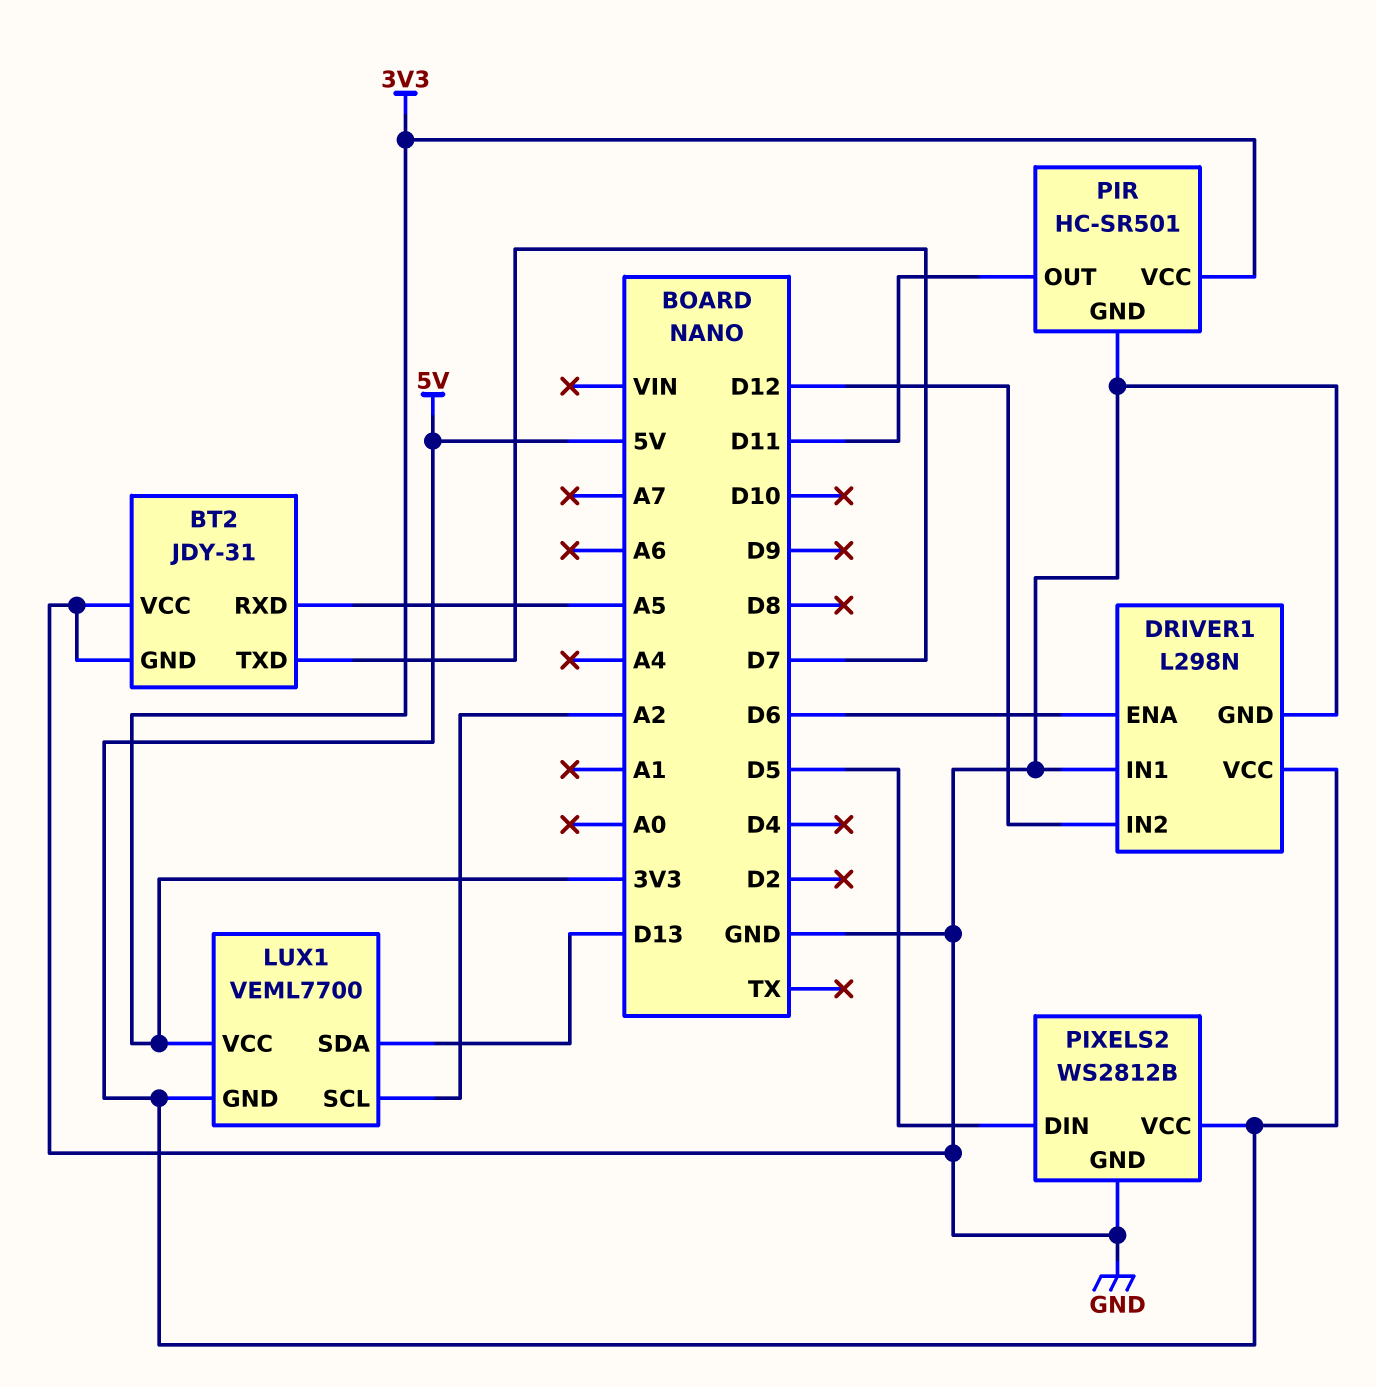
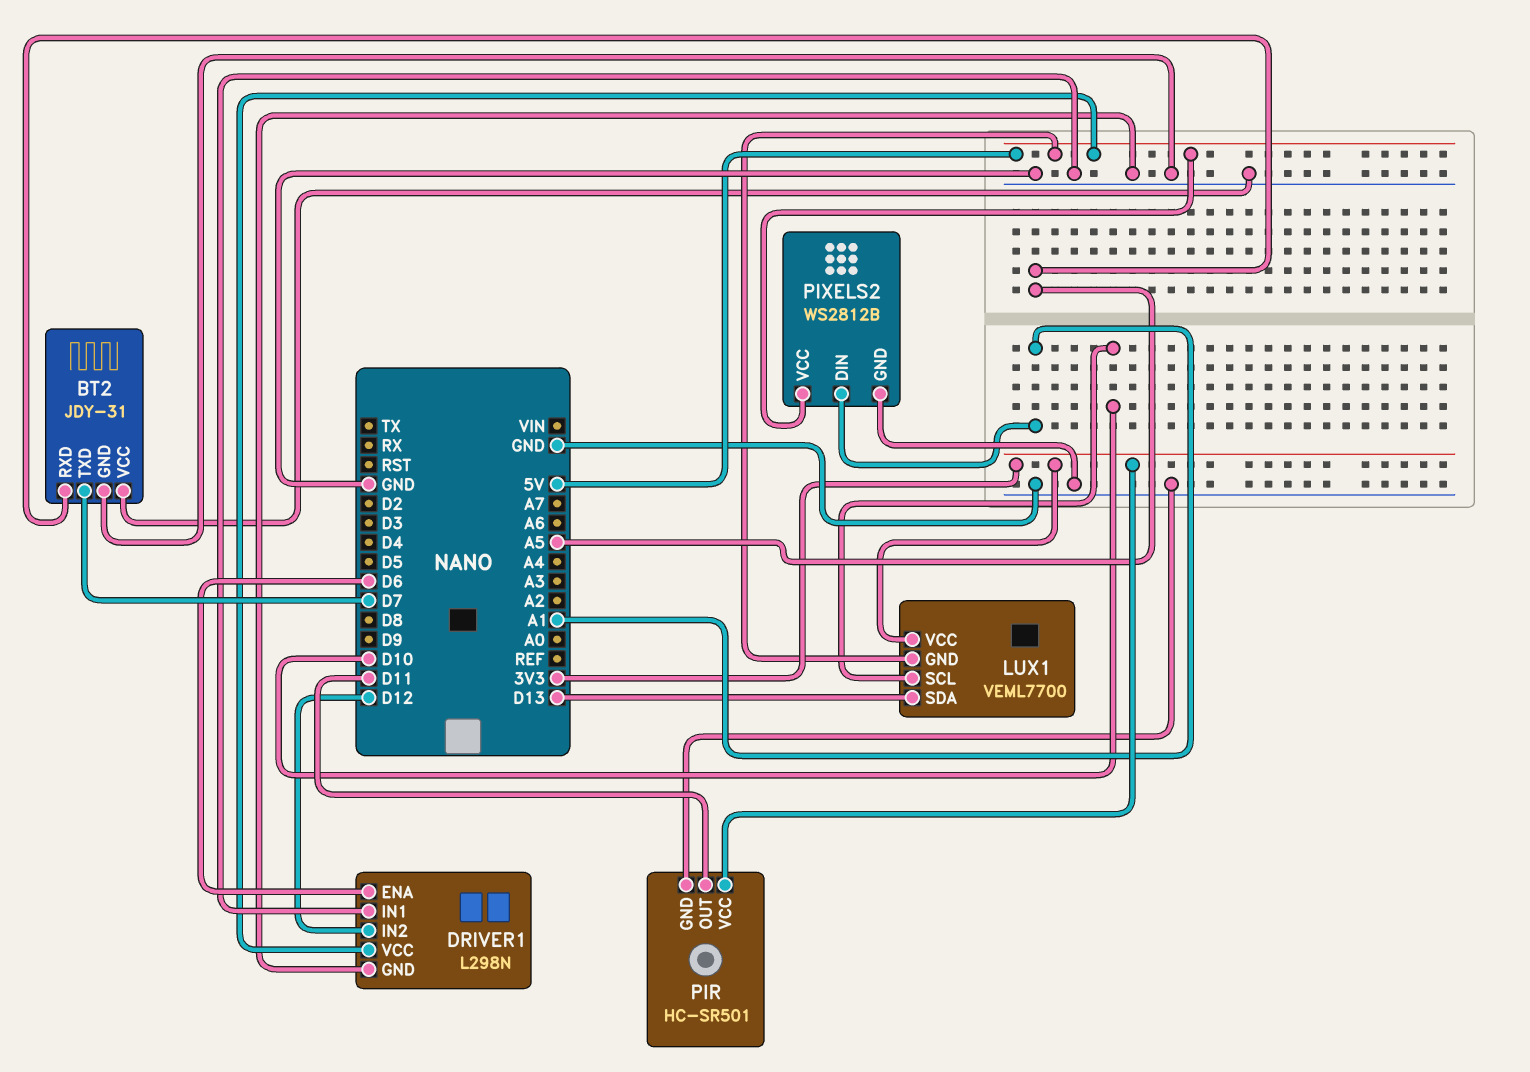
LUX1 pin SCL: A2 -> D10
PIXELS2 pin DIN: D5 -> A1

